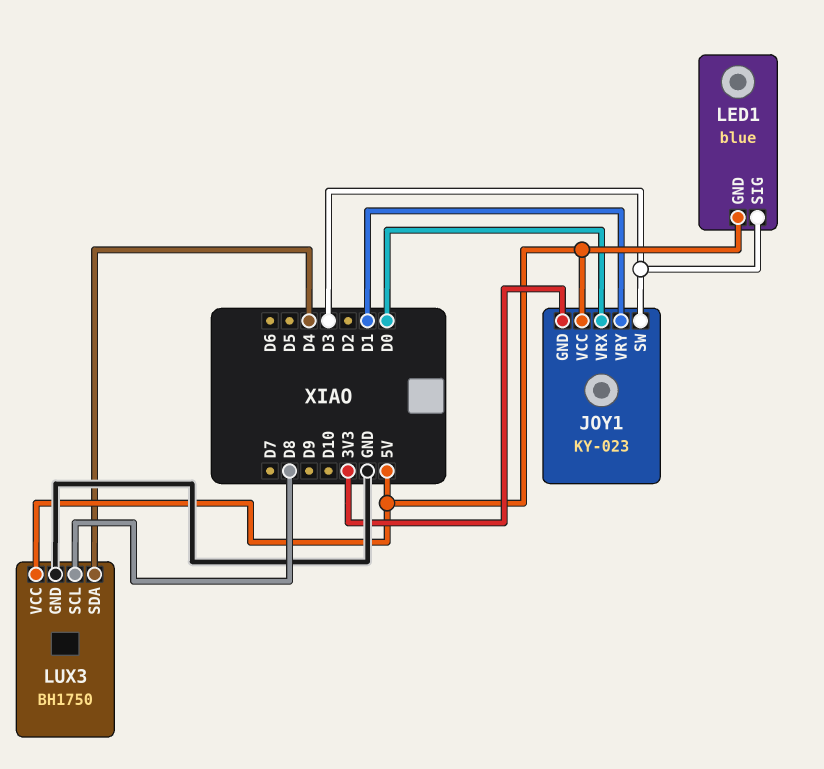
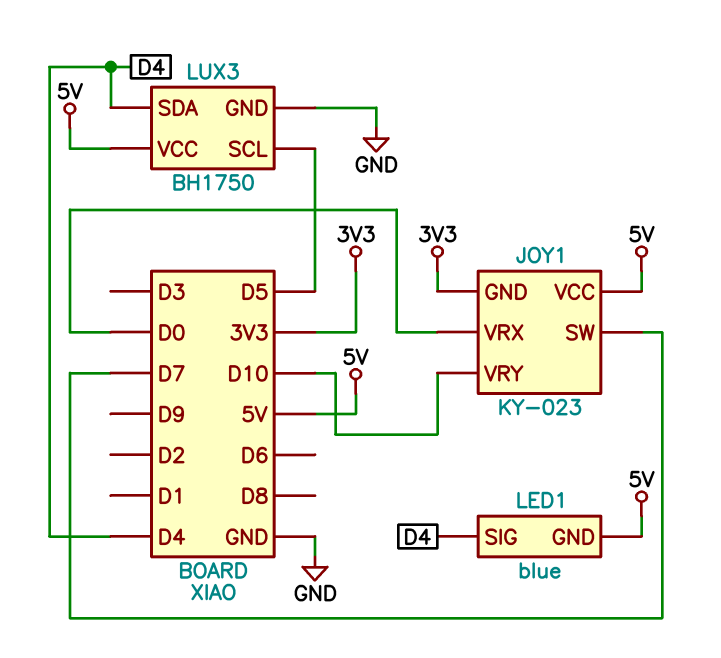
JOY1 pin SW: D3 -> D7
JOY1 pin VRY: D1 -> D10
LED1 pin SIG: D3 -> D4
LUX3 pin SCL: D8 -> D5

